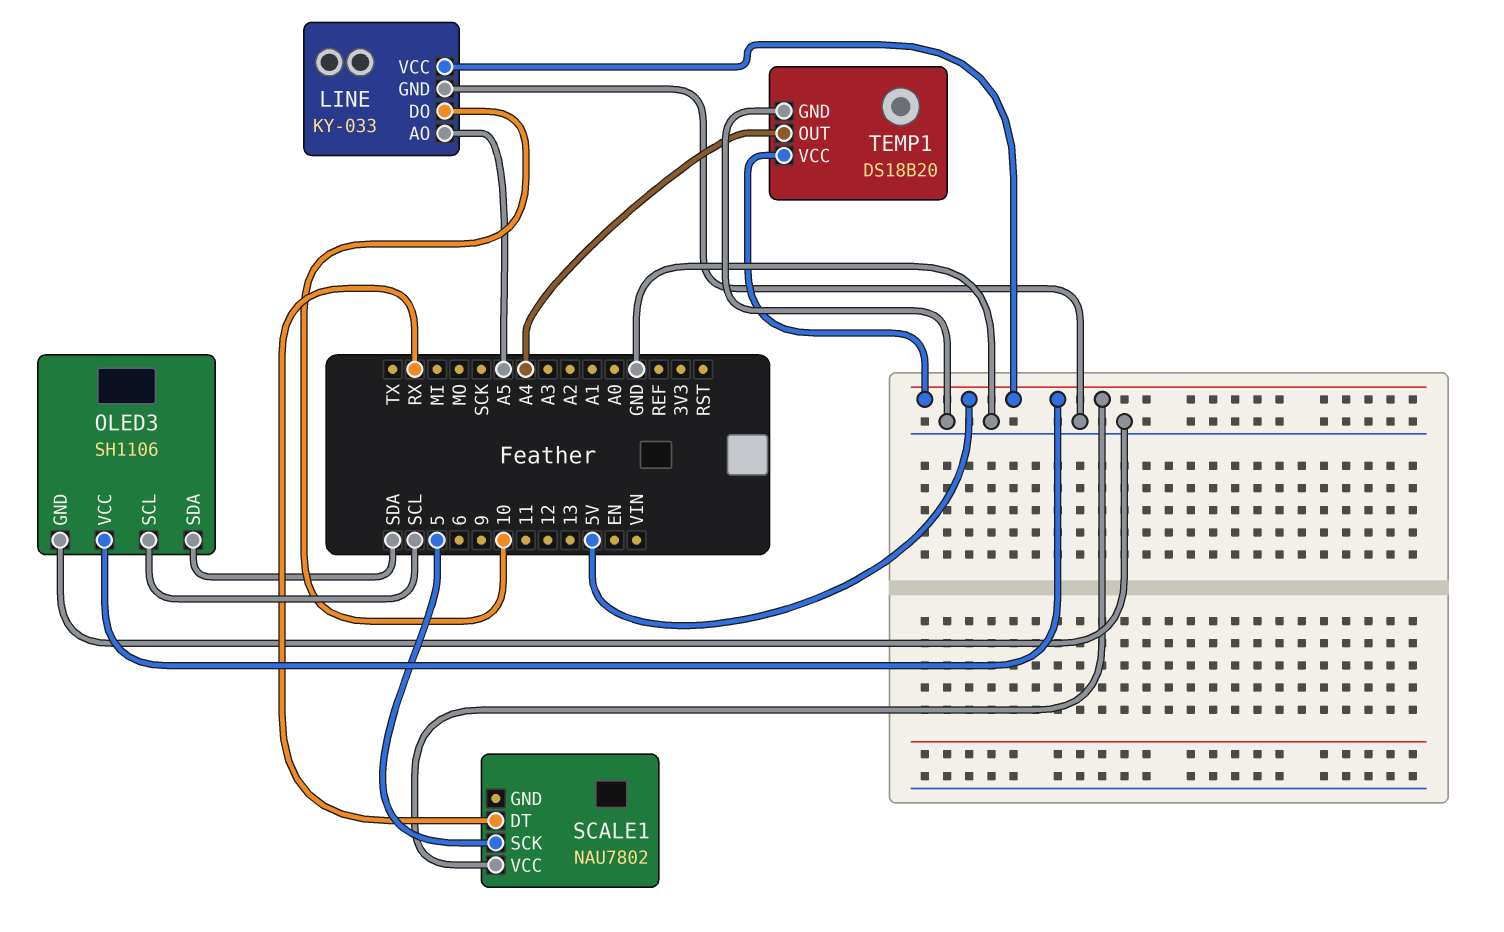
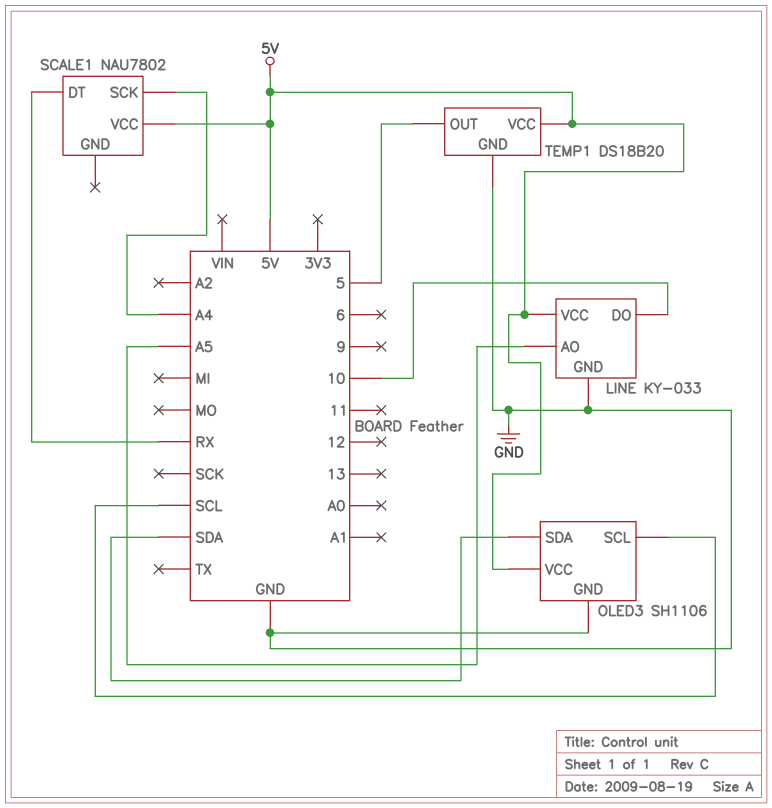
SCALE1 pin SCK: 5 -> A4
TEMP1 pin OUT: A4 -> 5

